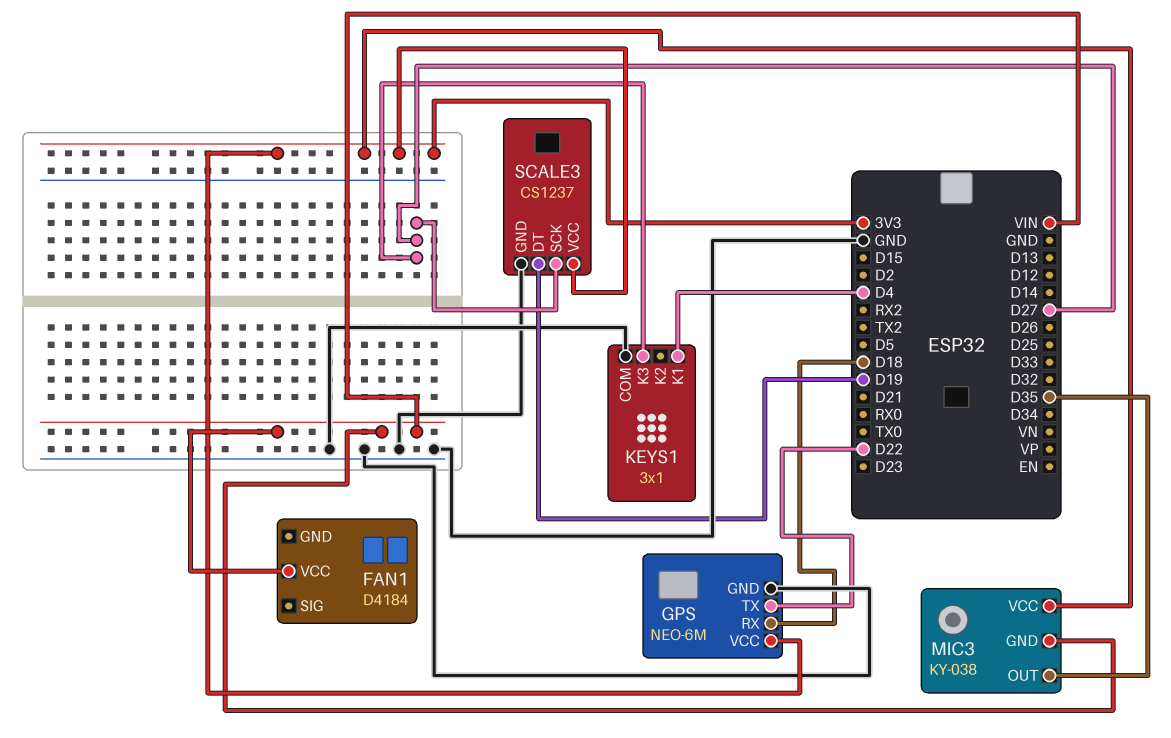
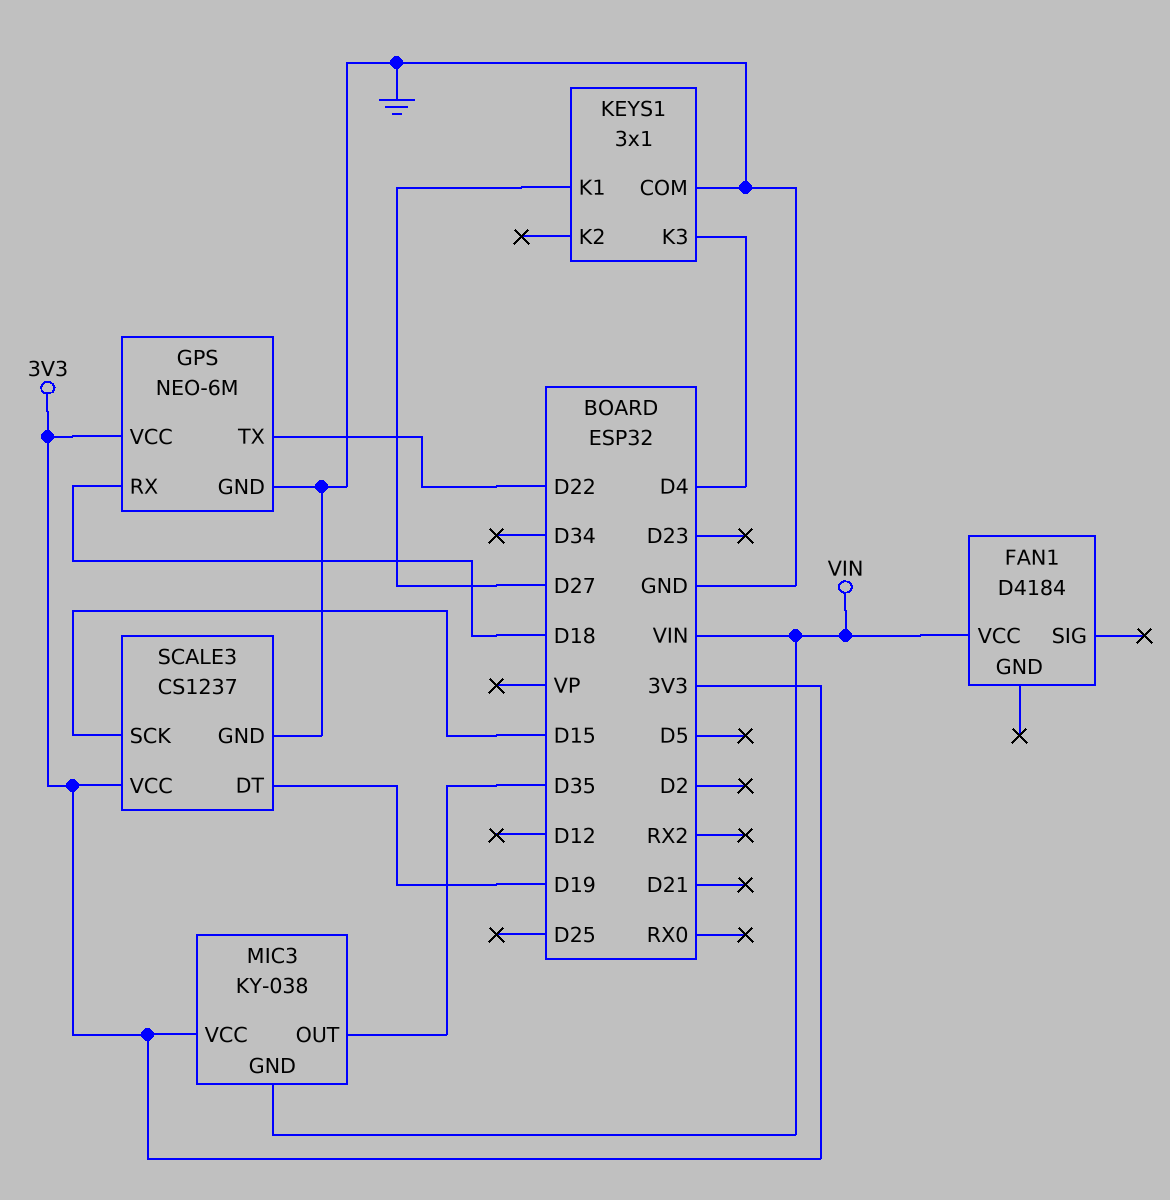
KEYS1 pin K1: D4 -> D27
KEYS1 pin K3: D27 -> D4
SCALE3 pin SCK: D27 -> D15

